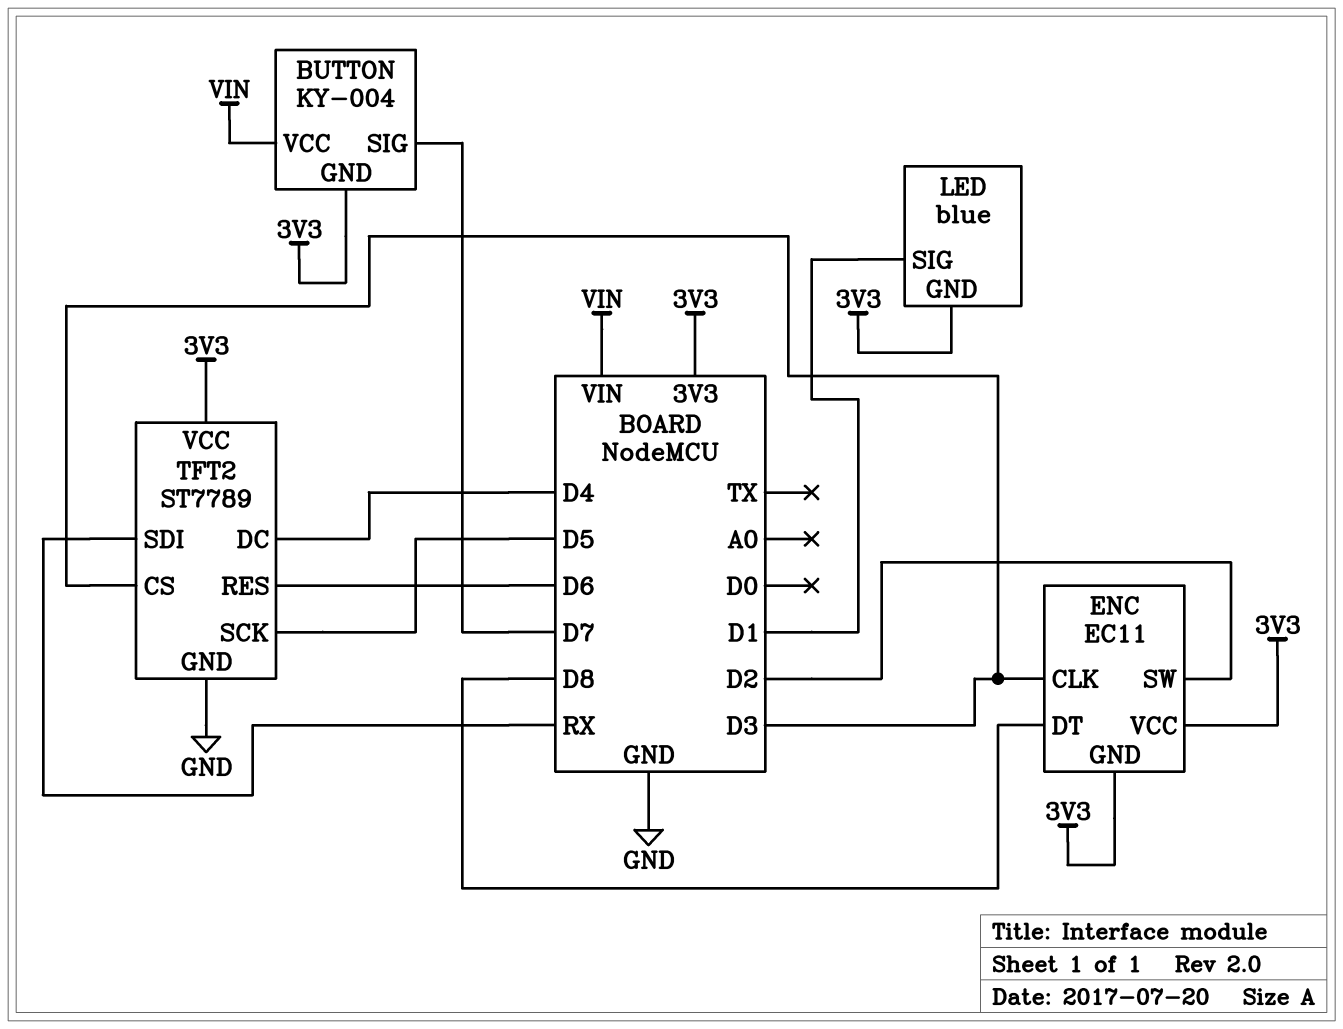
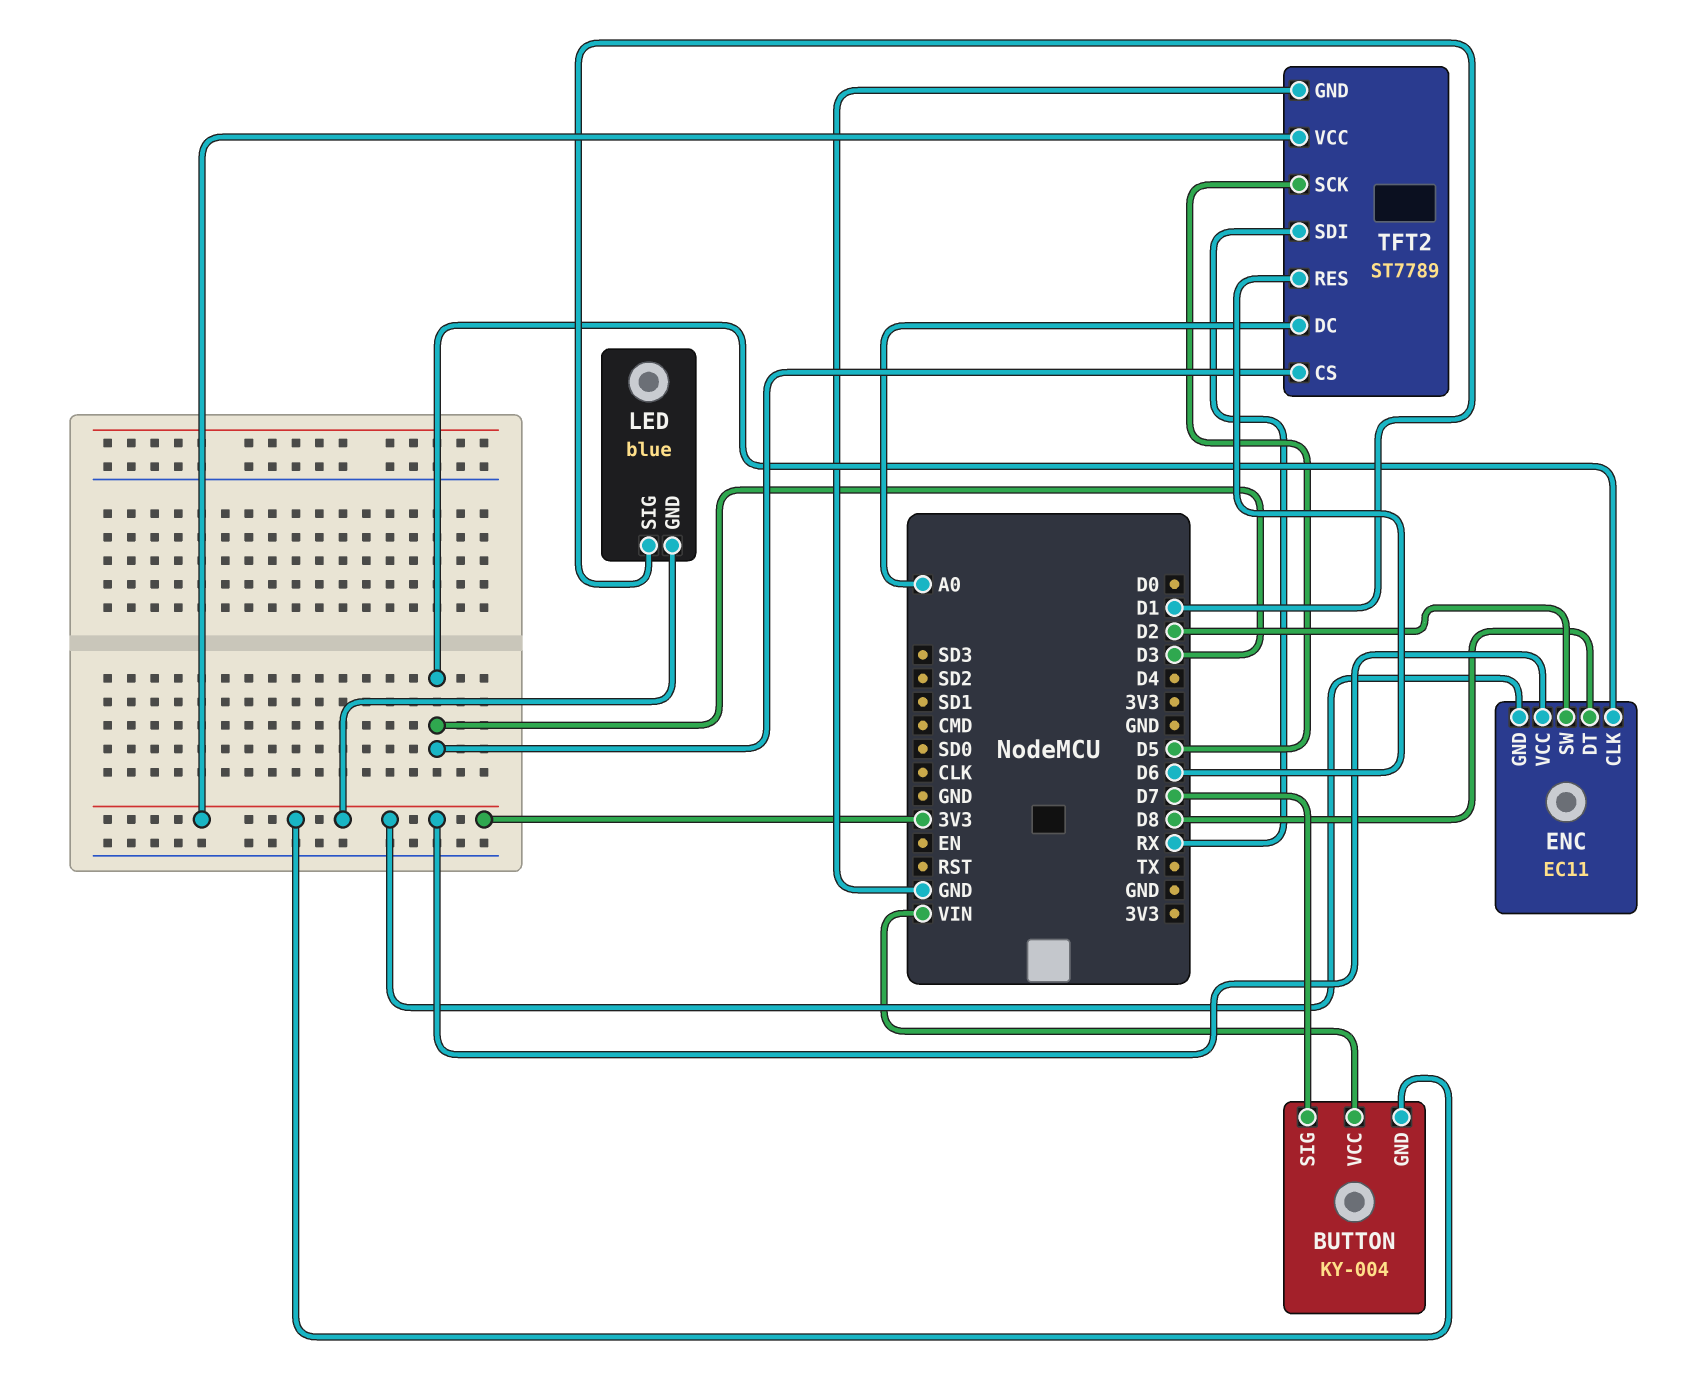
TFT2 pin DC: D4 -> A0

